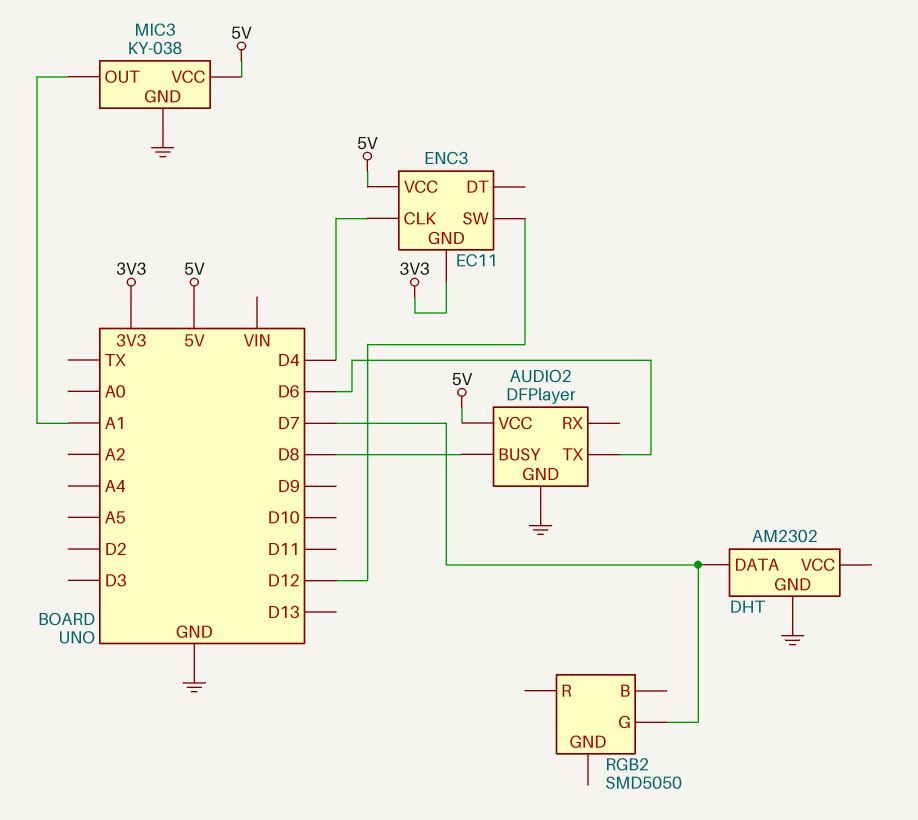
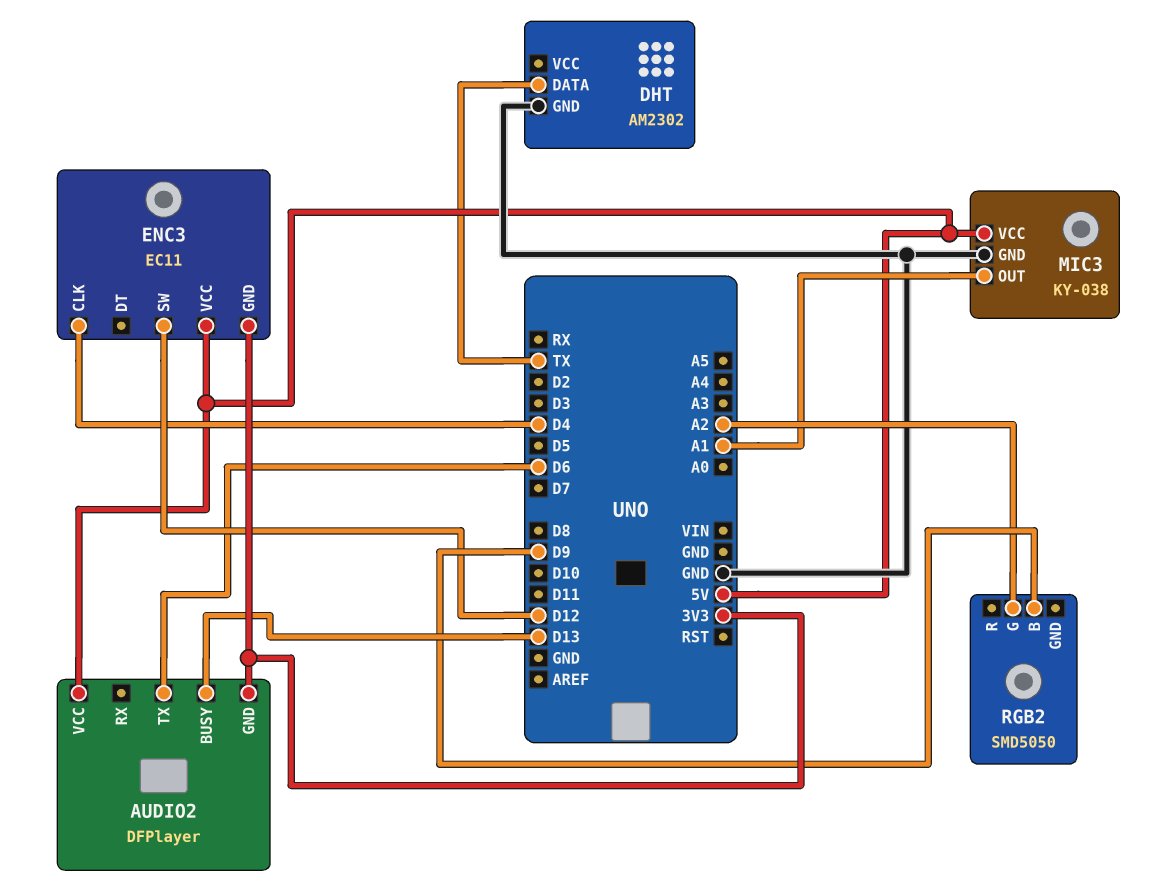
AUDIO2 pin BUSY: D8 -> D13
AUDIO2 pin GND: GND -> 3V3
DHT pin DATA: D7 -> TX
RGB2 pin B: none -> D9
RGB2 pin G: D7 -> A2

